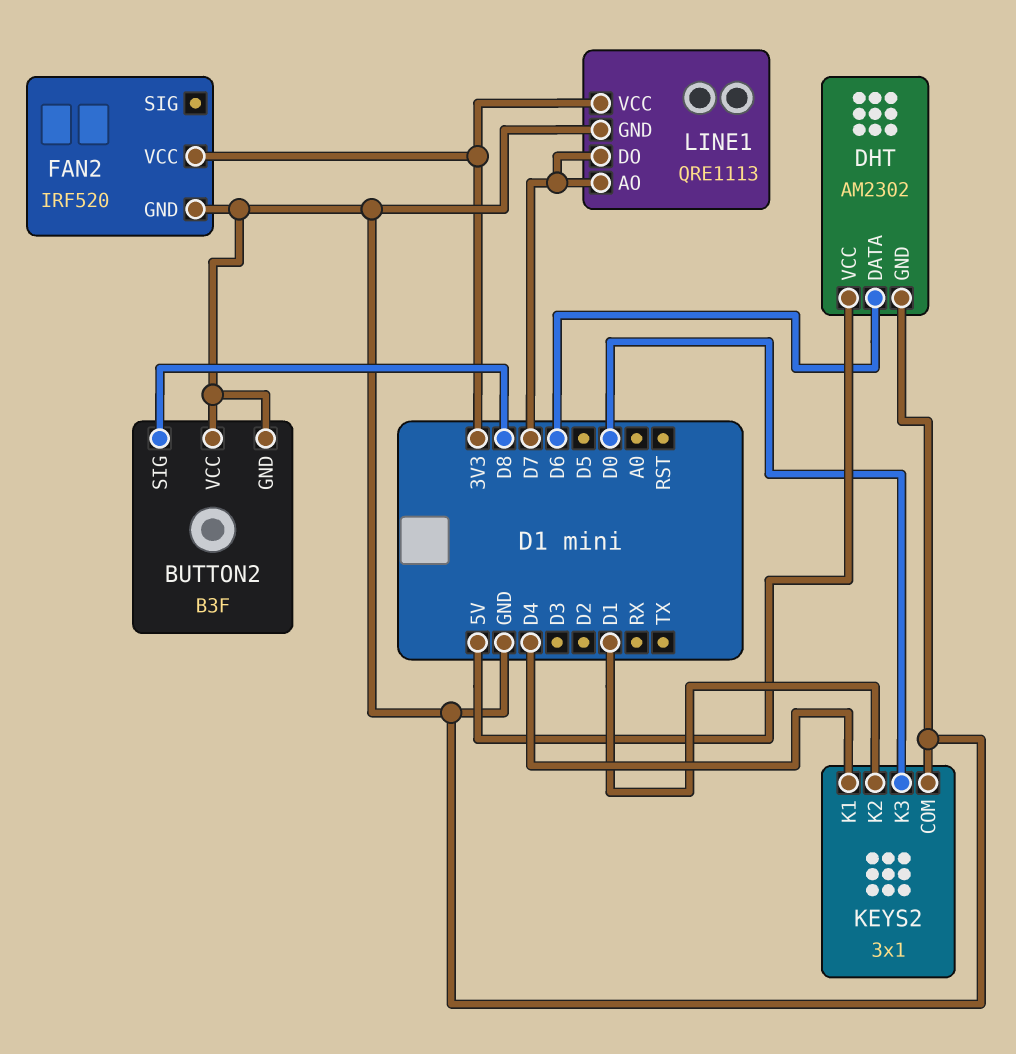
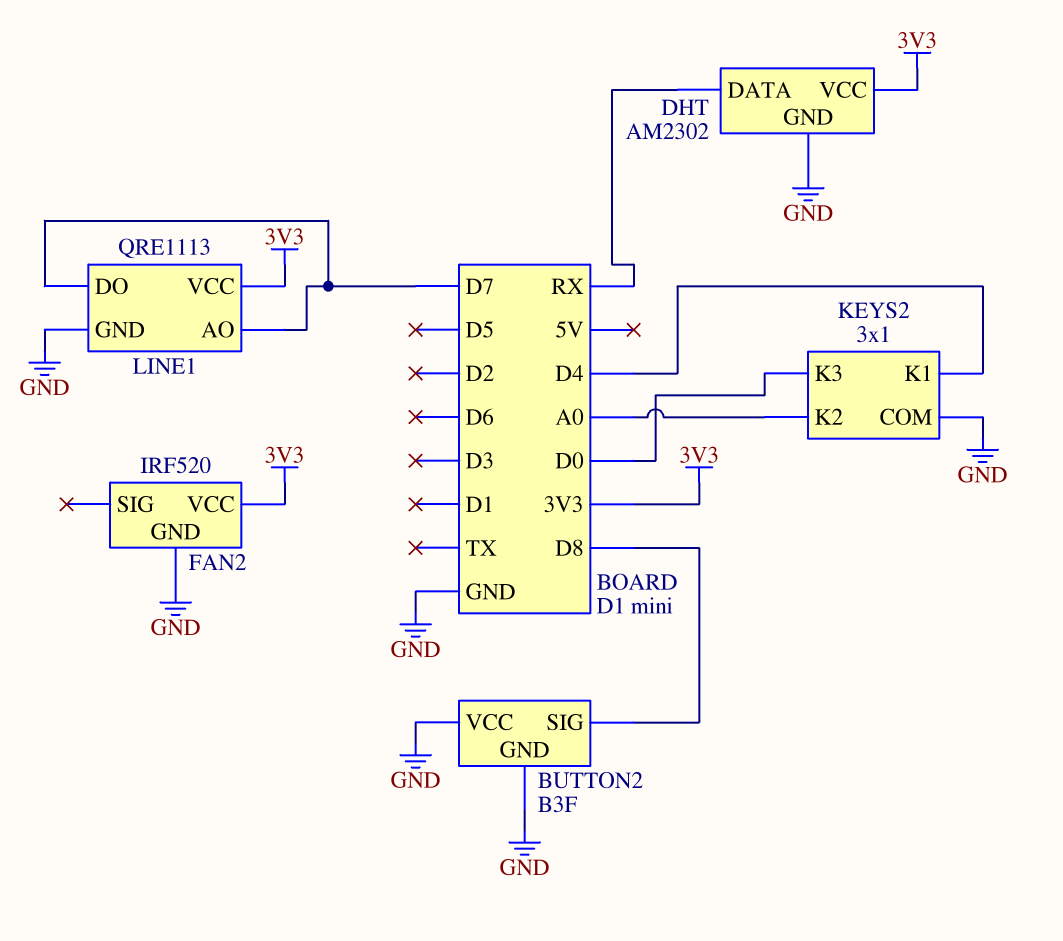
DHT pin DATA: D6 -> RX
DHT pin VCC: 5V -> 3V3
KEYS2 pin K2: D1 -> A0

